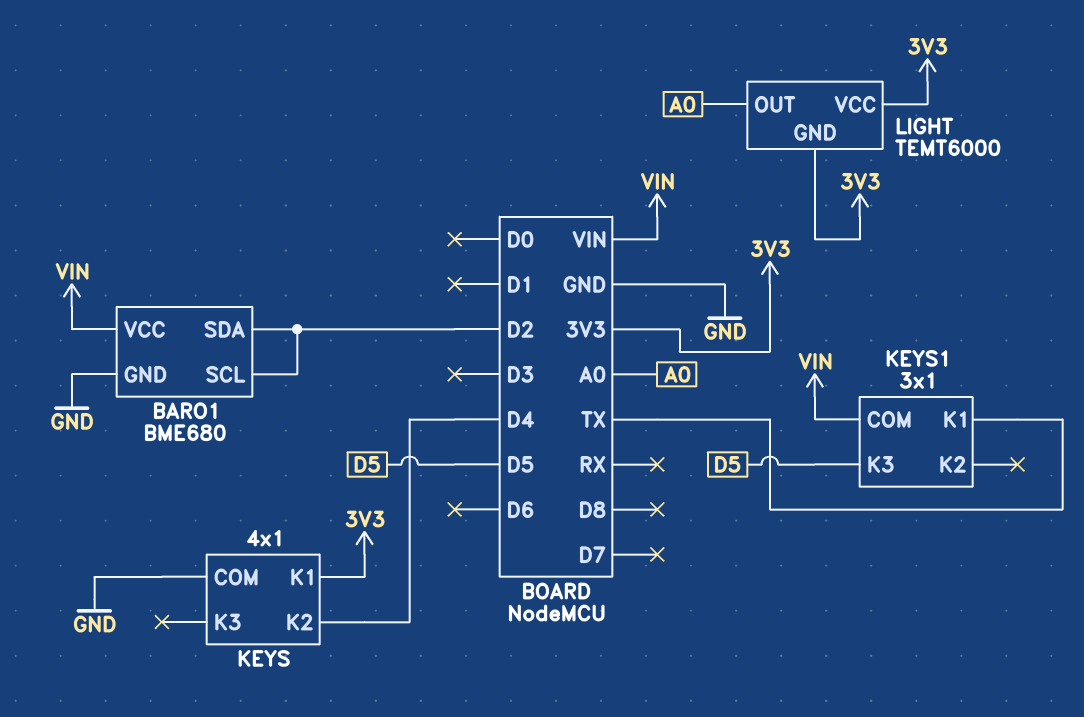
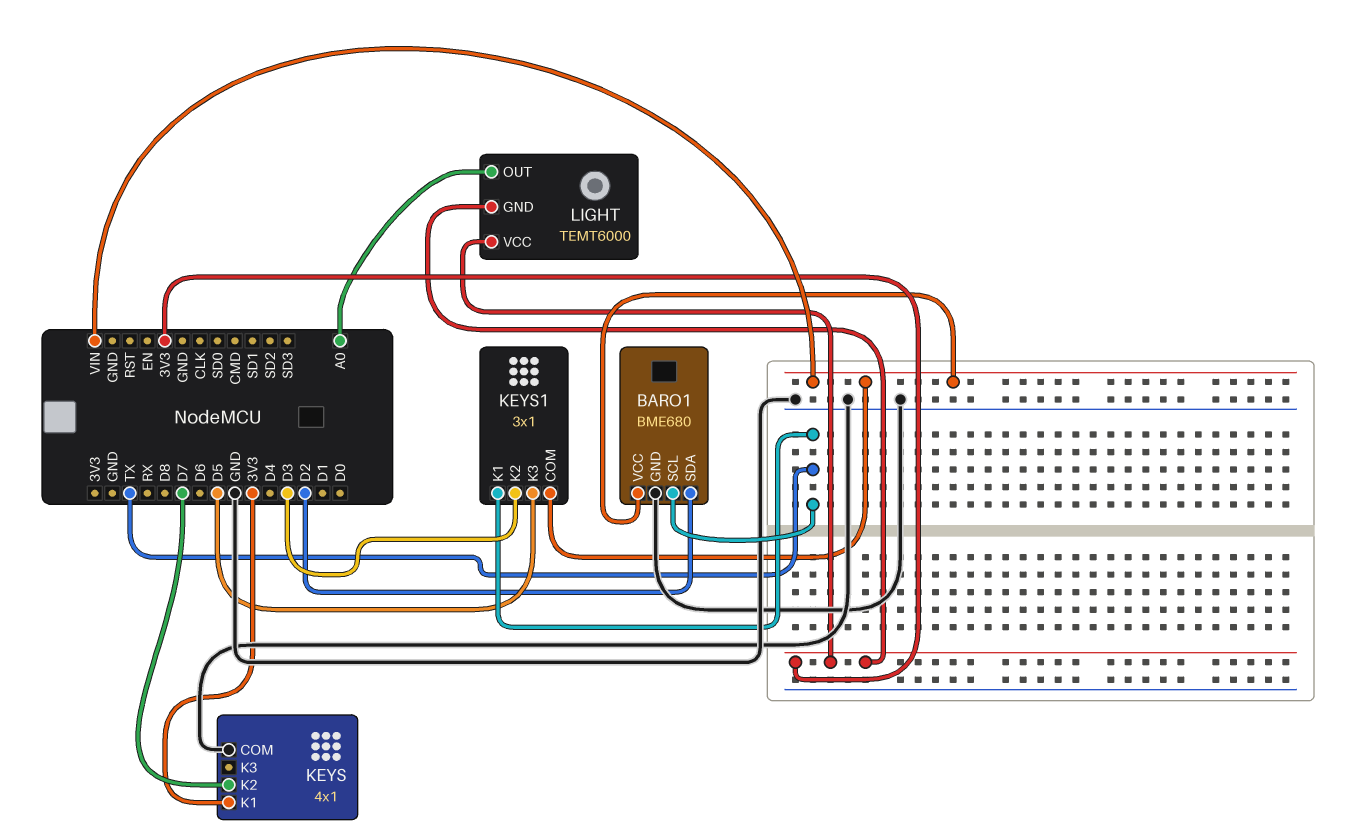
BARO1 pin SCL: D2 -> TX
KEYS pin K2: D4 -> D7
KEYS1 pin K2: none -> D3

